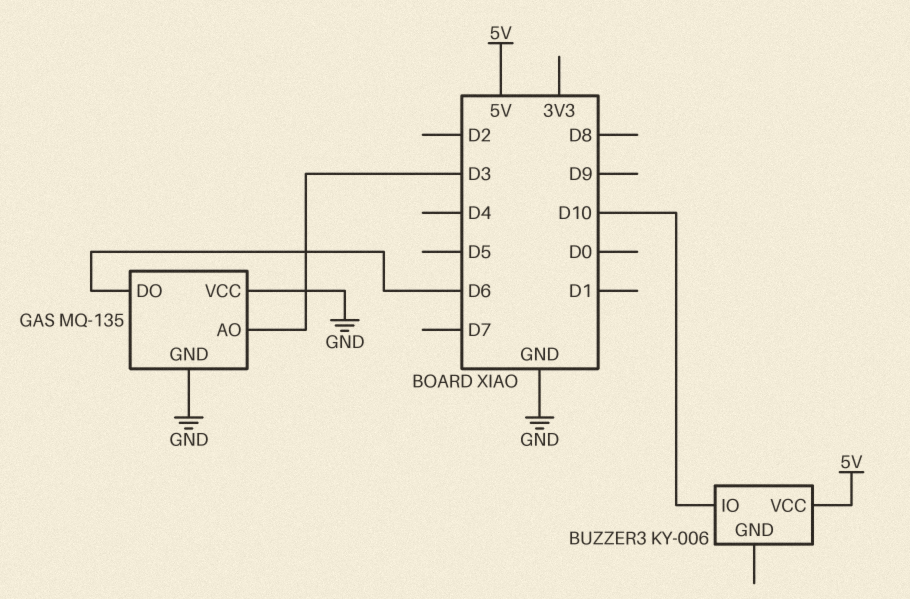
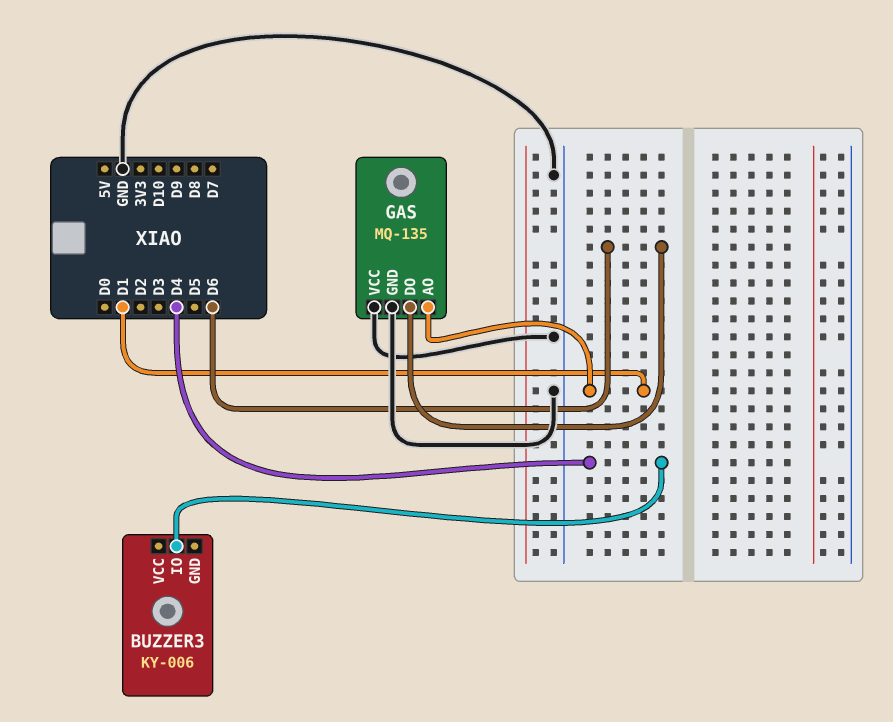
BUZZER3 pin IO: D10 -> D4
BUZZER3 pin VCC: 5V -> none
GAS pin AO: D3 -> D1

